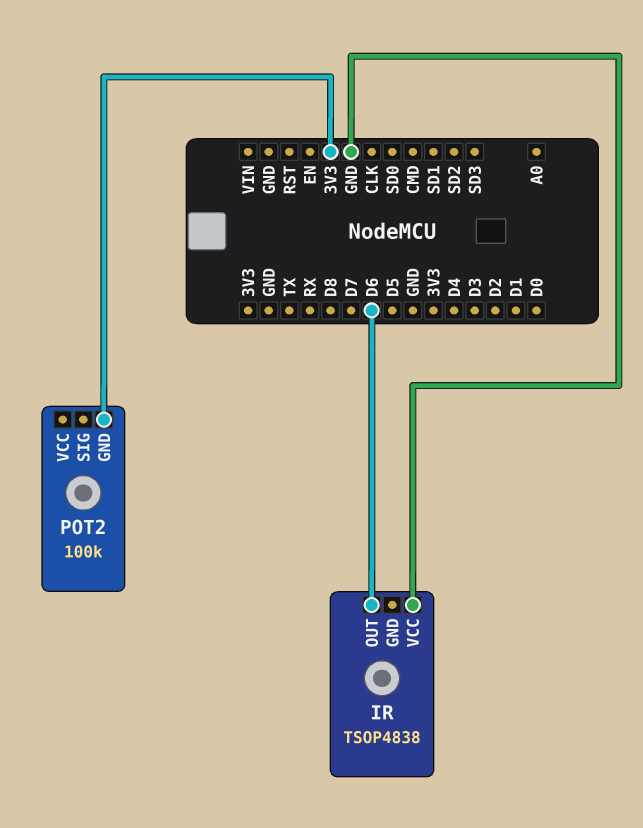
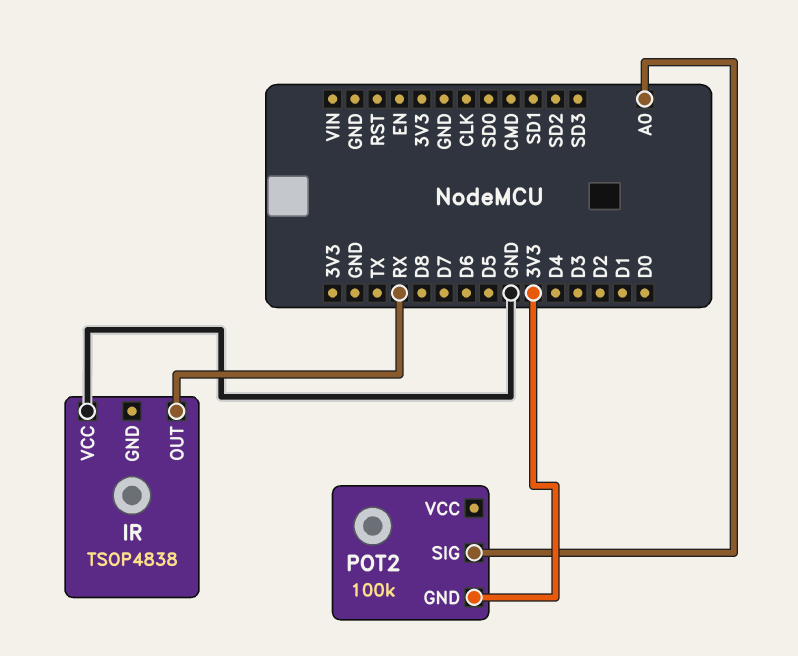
IR pin OUT: D6 -> RX
POT2 pin SIG: none -> A0

